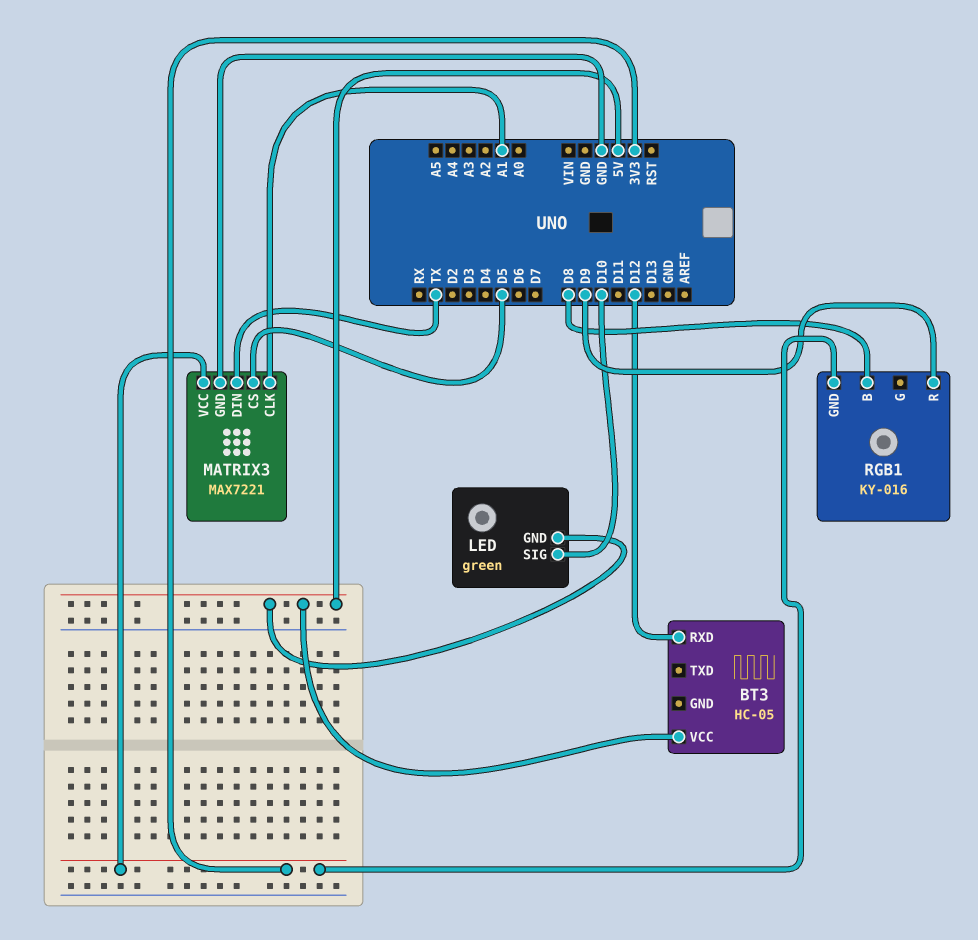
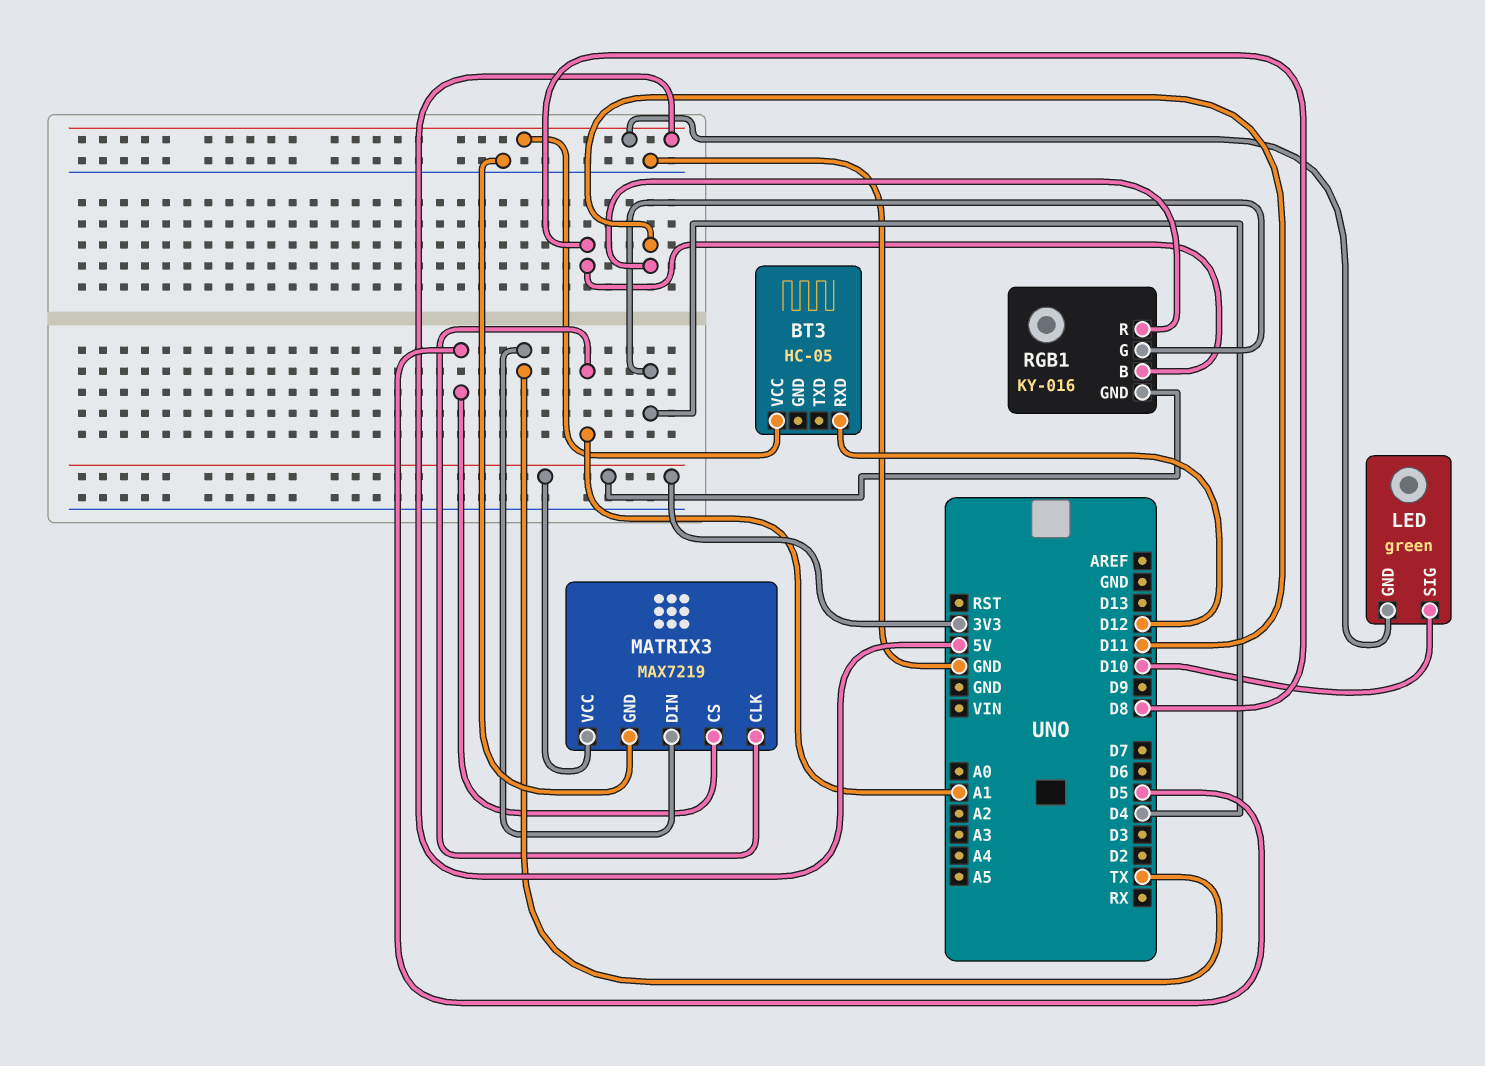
MATRIX3: MAX7221 -> MAX7219
RGB1 pin G: none -> D4
RGB1 pin R: D9 -> D11

